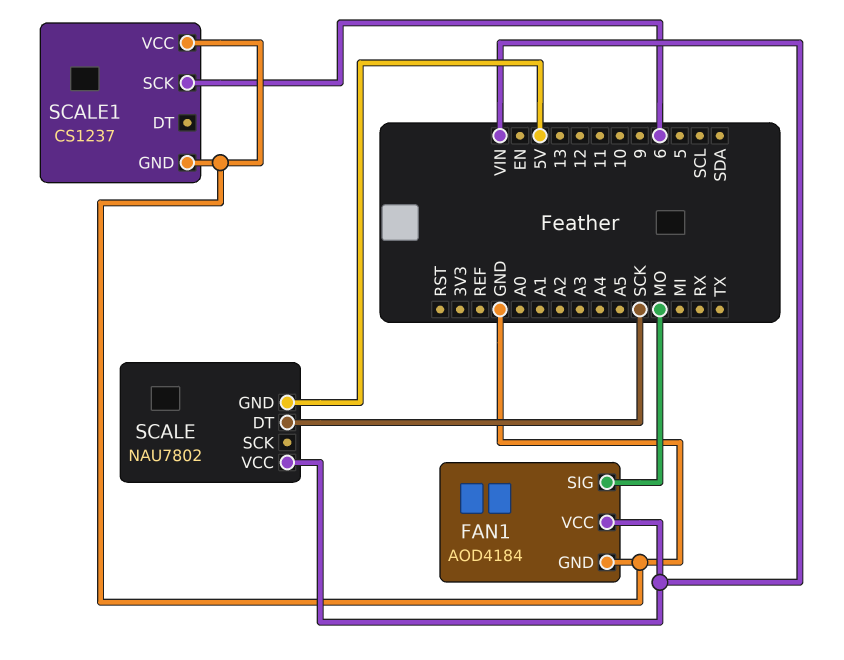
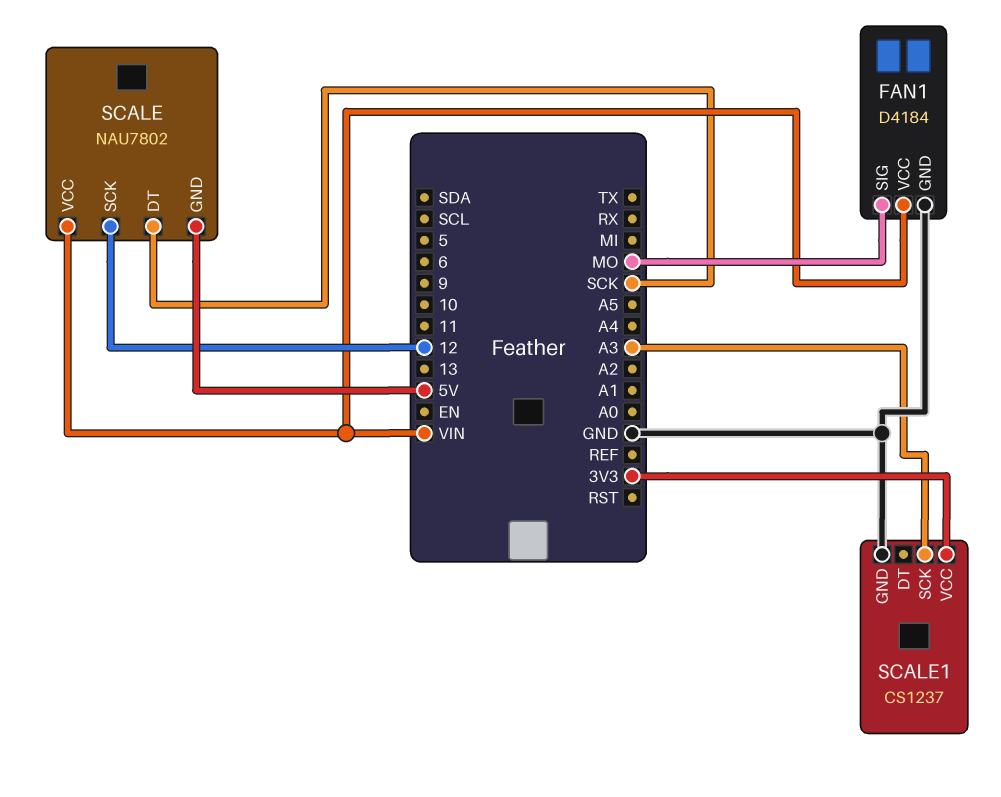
FAN1: AOD4184 -> D4184
SCALE pin SCK: none -> 12
SCALE1 pin SCK: 6 -> A3
SCALE1 pin VCC: GND -> 3V3

